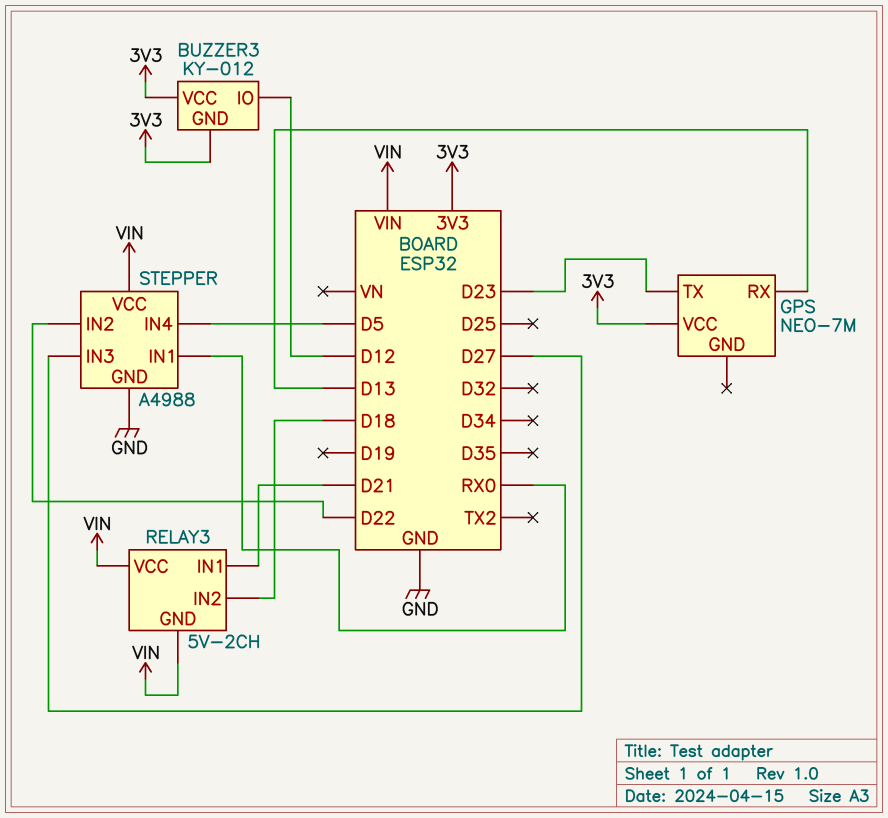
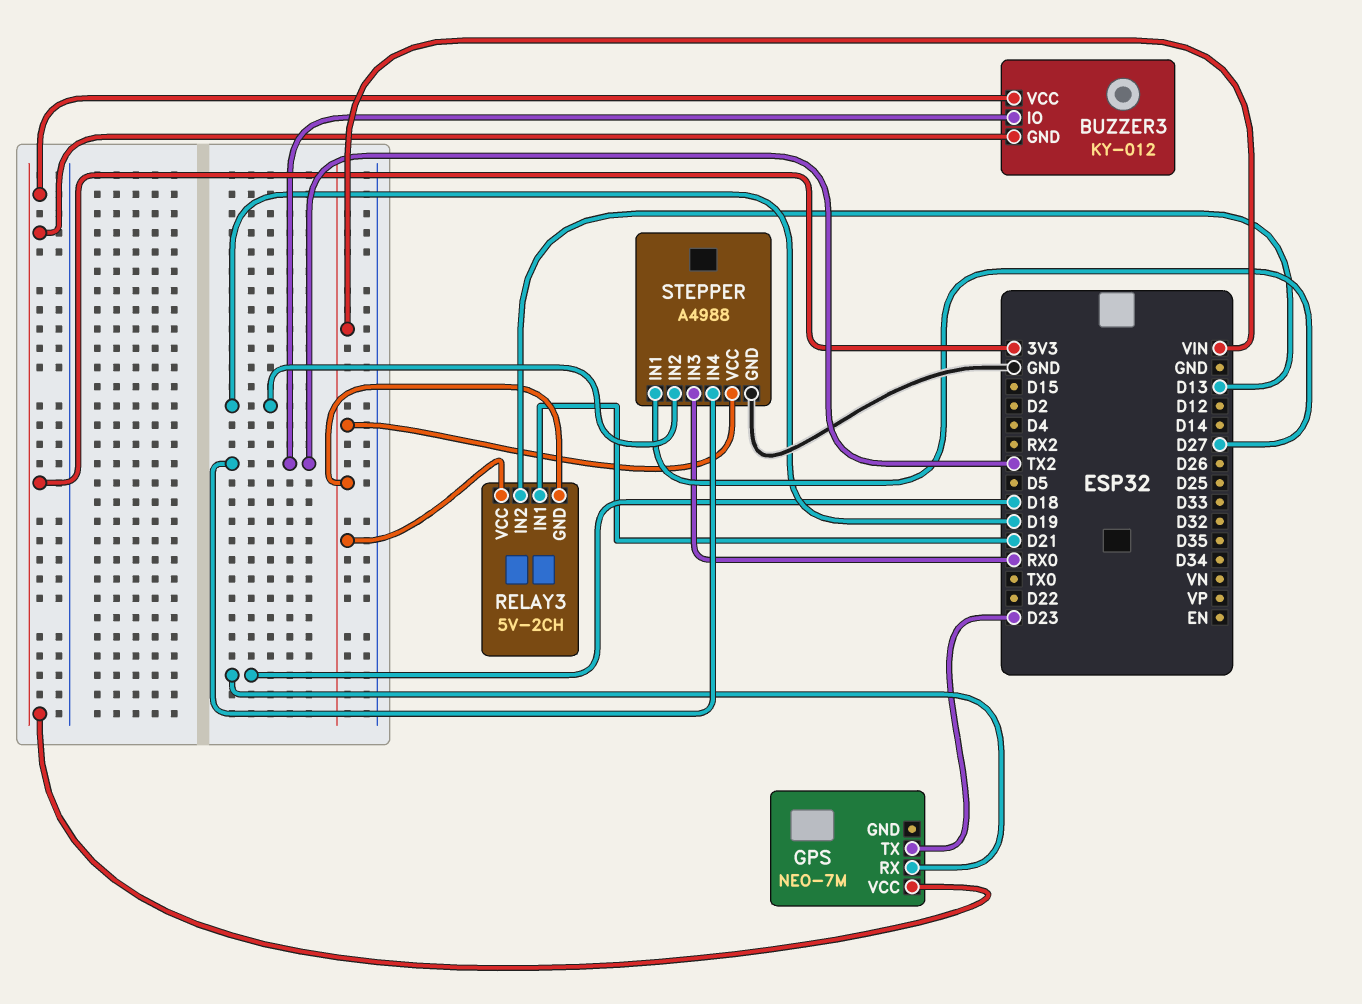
BUZZER3 pin IO: D12 -> TX2
GPS pin RX: D13 -> D18
RELAY3 pin IN2: D18 -> D13
STEPPER pin IN1: RX0 -> D27
STEPPER pin IN2: D22 -> D19
STEPPER pin IN3: D27 -> RX0
STEPPER pin IN4: D5 -> TX2

